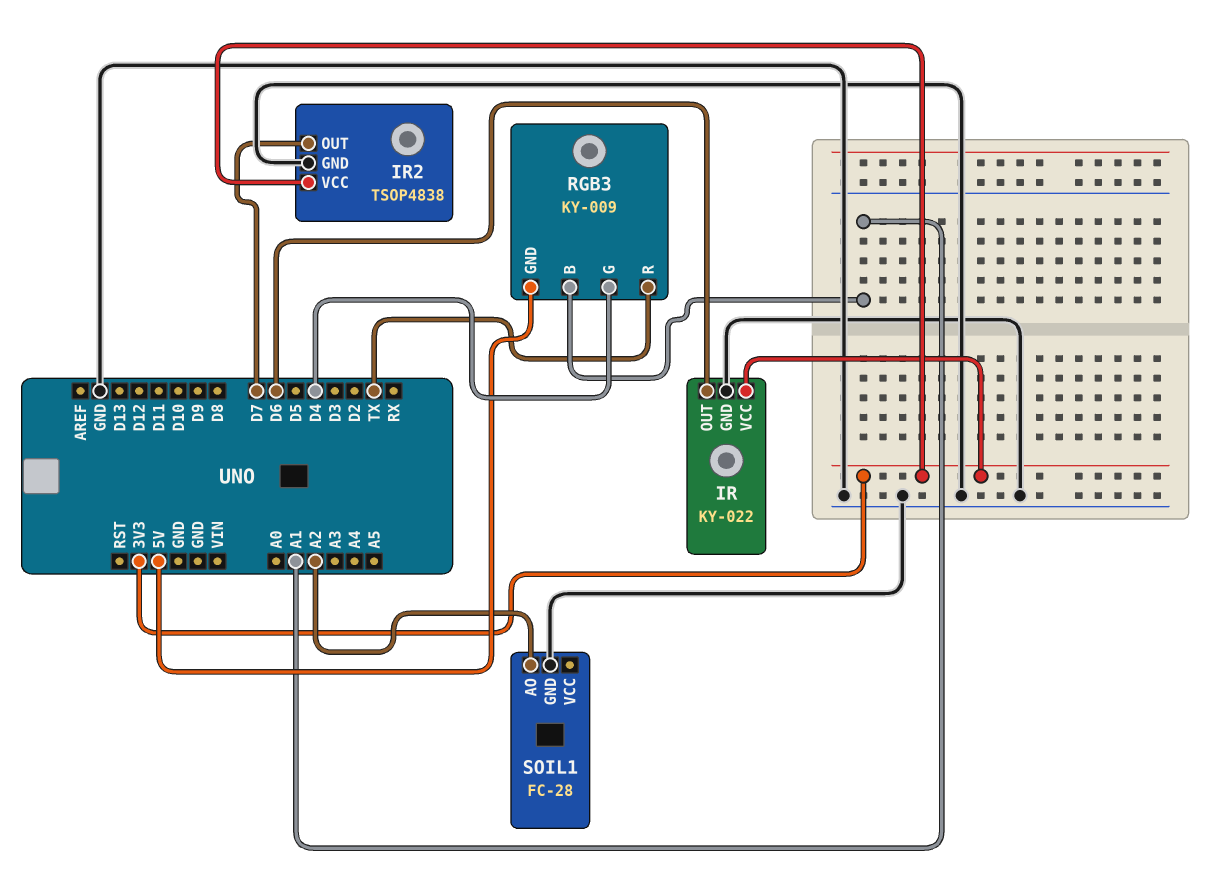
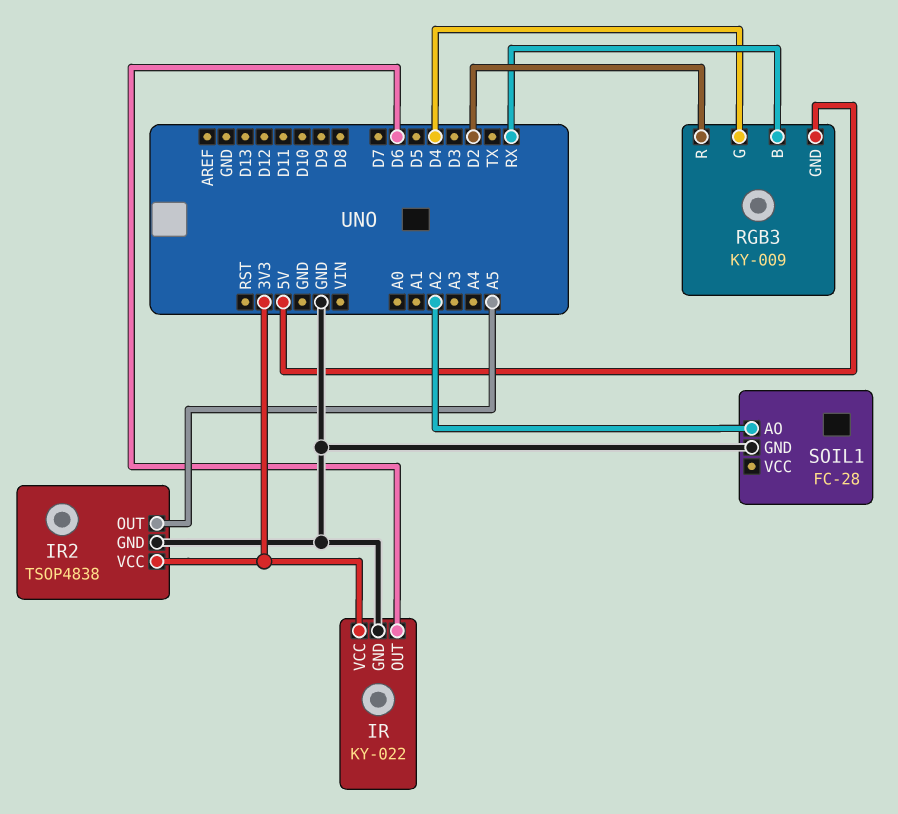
IR2 pin OUT: D7 -> A5
RGB3 pin B: A1 -> RX
RGB3 pin R: TX -> D2

